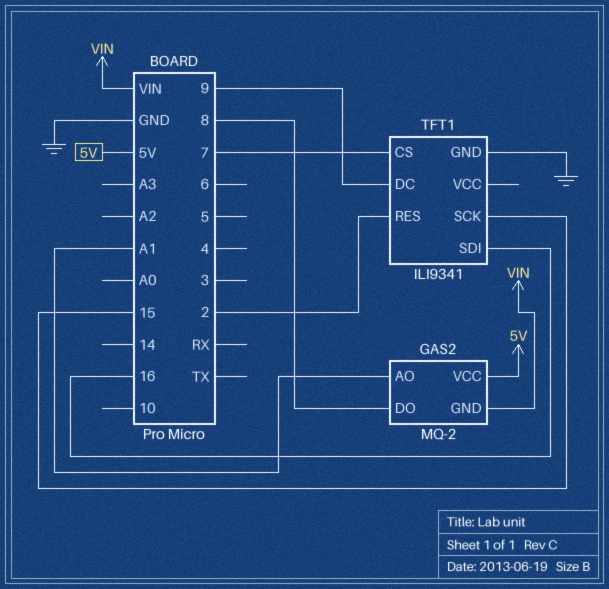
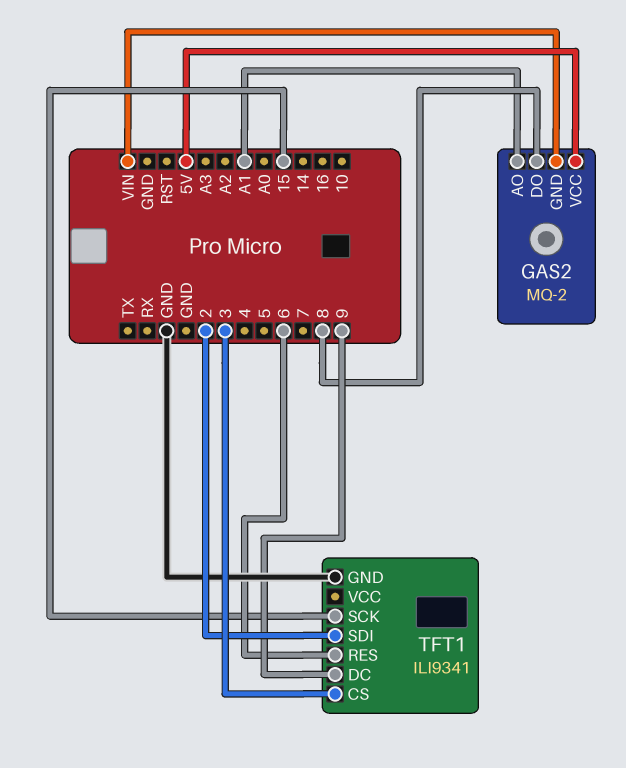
TFT1 pin CS: 7 -> 3
TFT1 pin RES: 2 -> 6
TFT1 pin SDI: 16 -> 2

